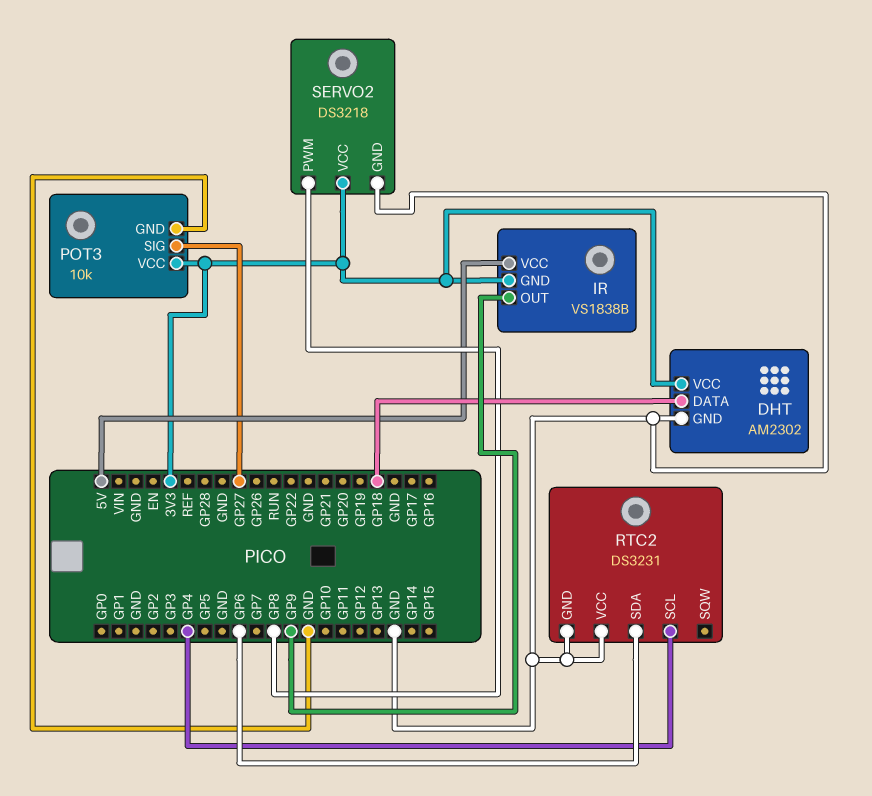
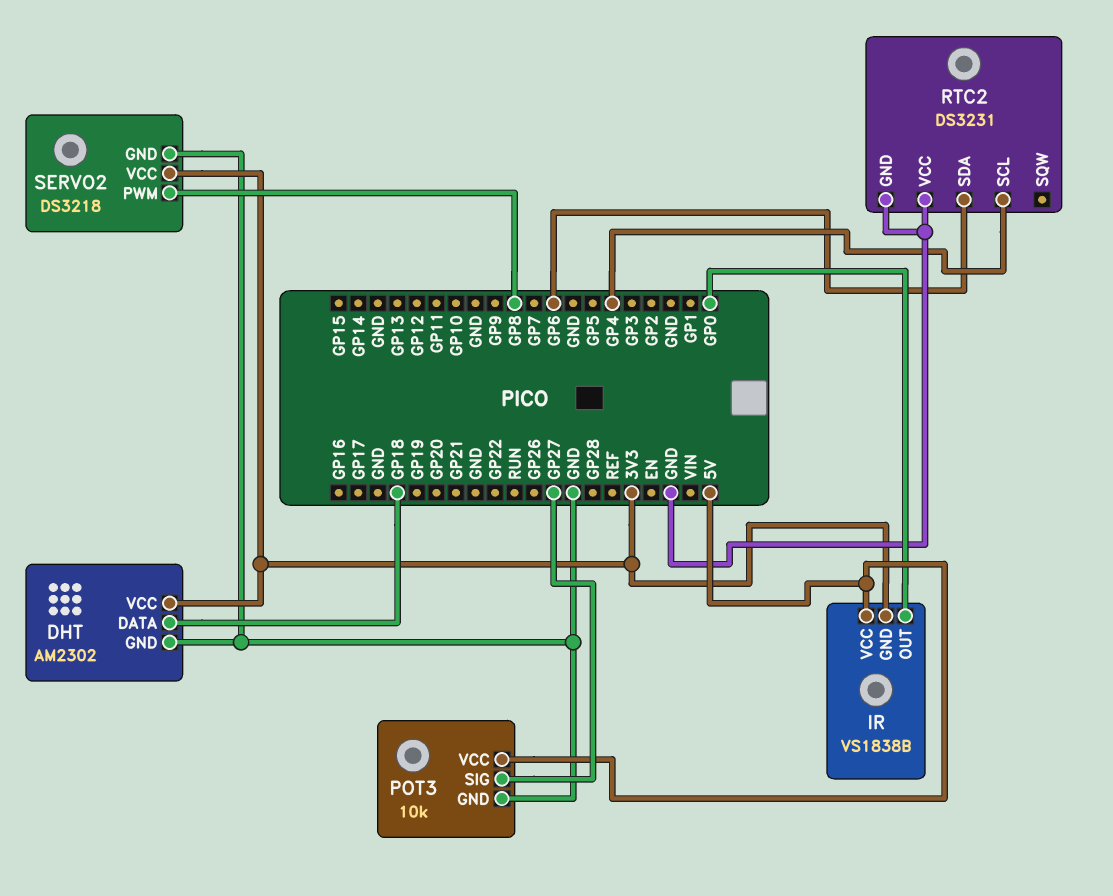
IR pin OUT: GP9 -> GP0
POT3 pin VCC: 3V3 -> 5V

